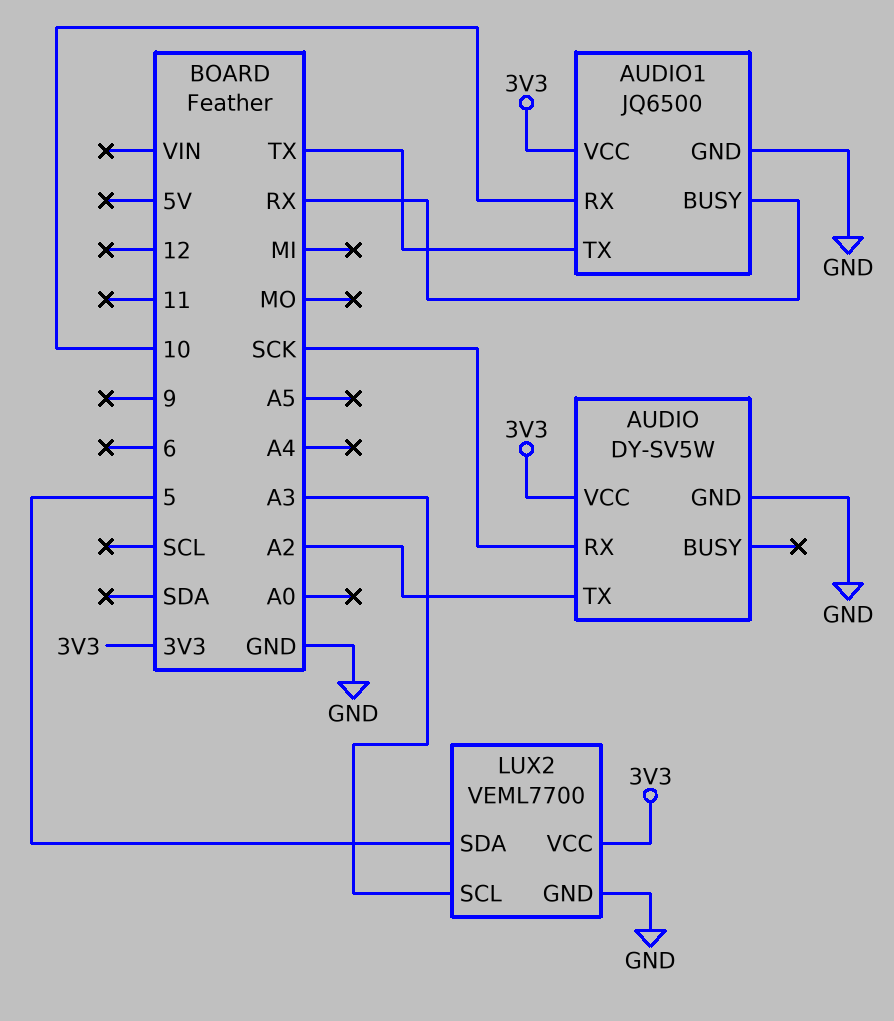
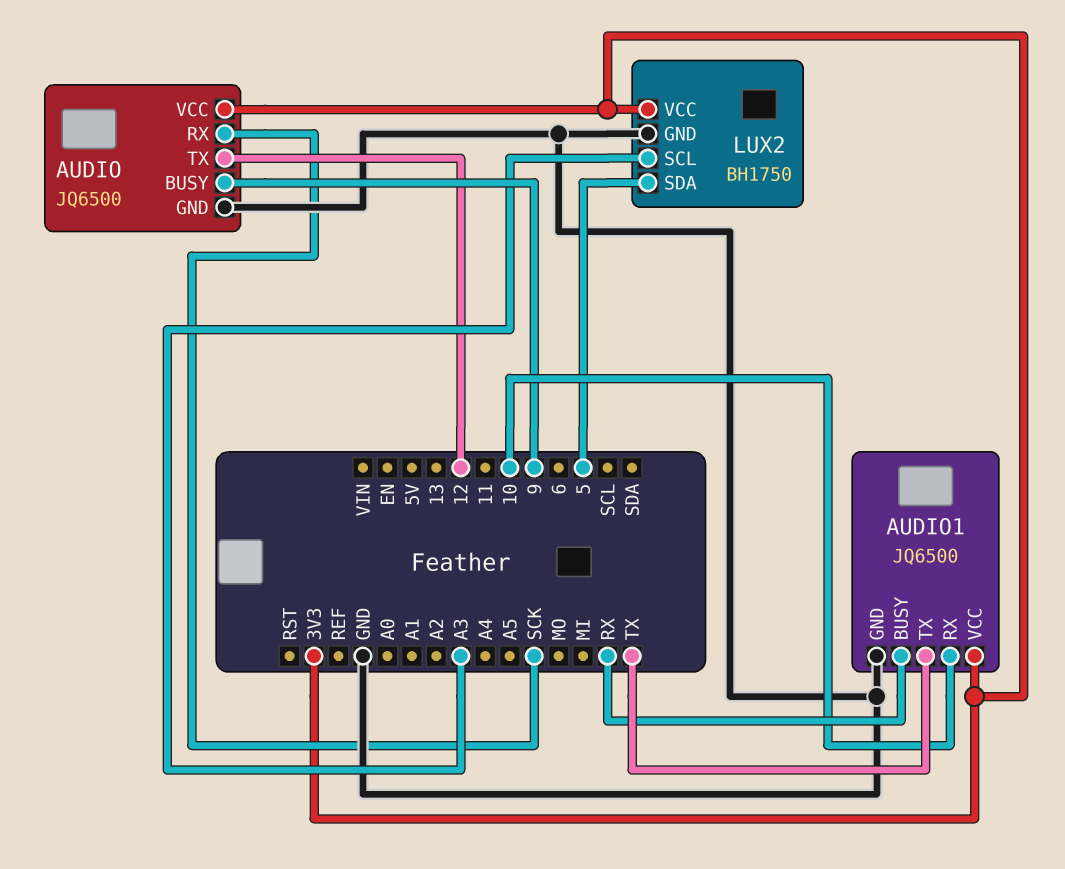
AUDIO: DY-SV5W -> JQ6500
AUDIO pin BUSY: none -> 9
AUDIO pin TX: A2 -> 12
LUX2: VEML7700 -> BH1750

